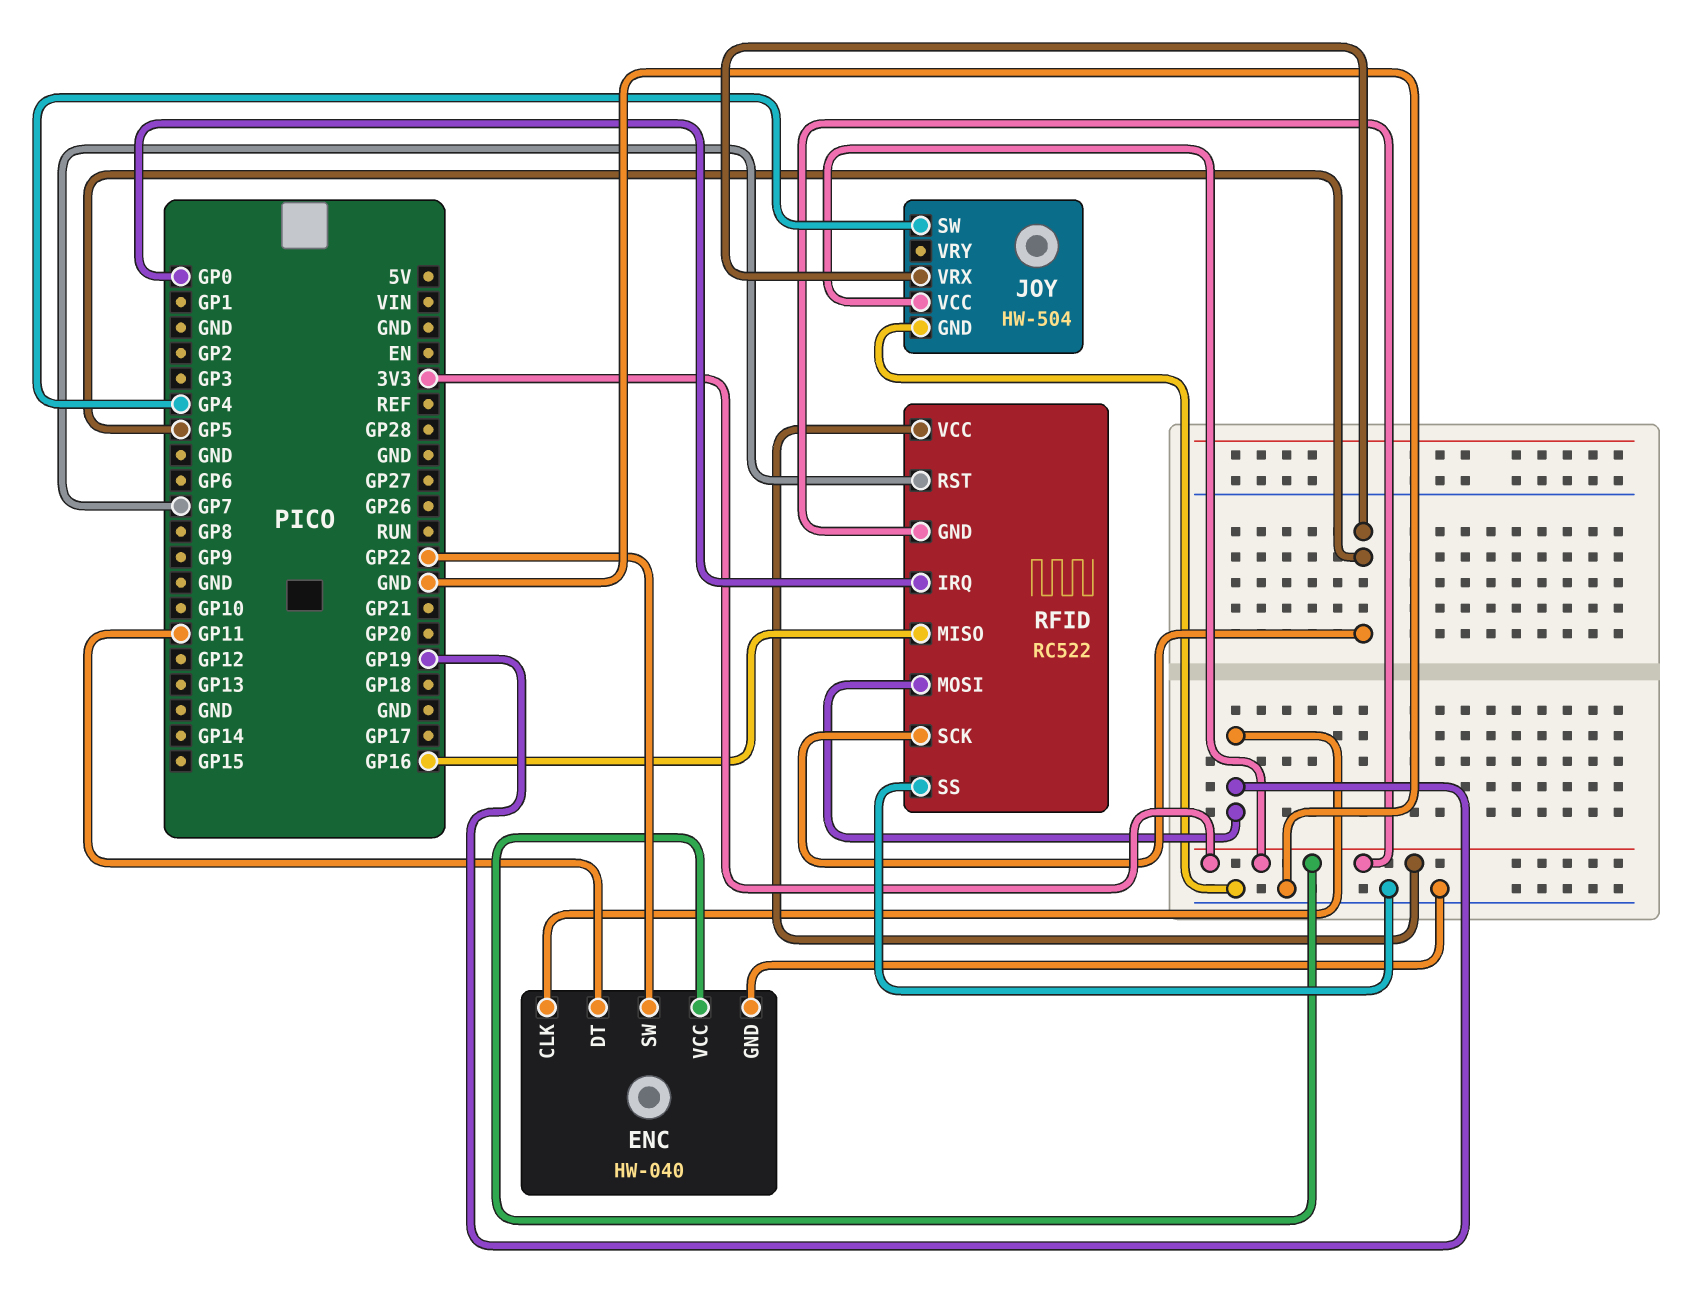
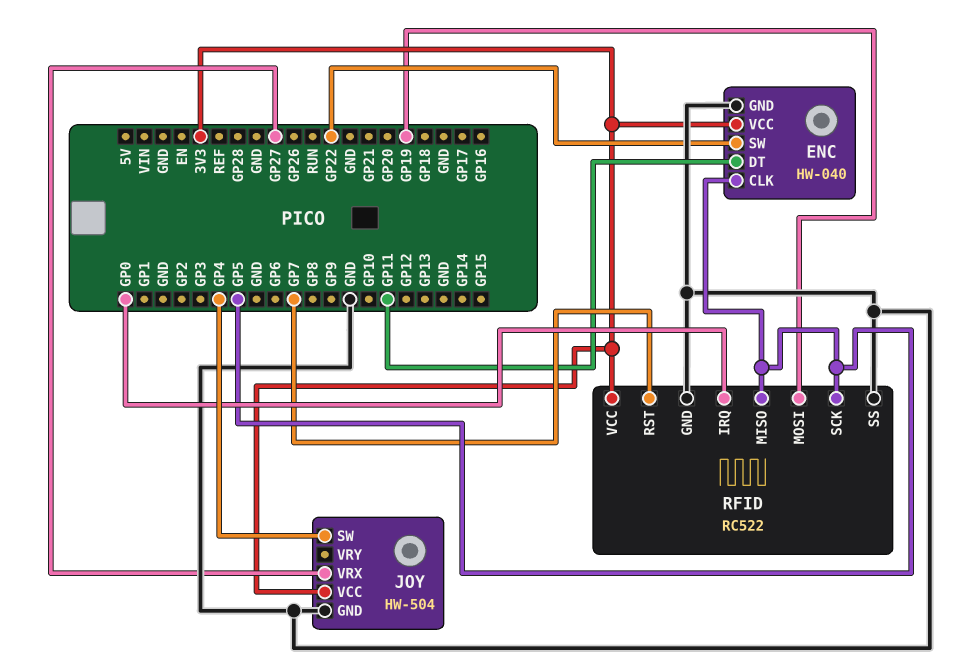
ENC pin CLK: GP19 -> GP5
JOY pin VRX: GP5 -> GP27
RFID pin GND: 3V3 -> GND
RFID pin MISO: GP16 -> GP5

